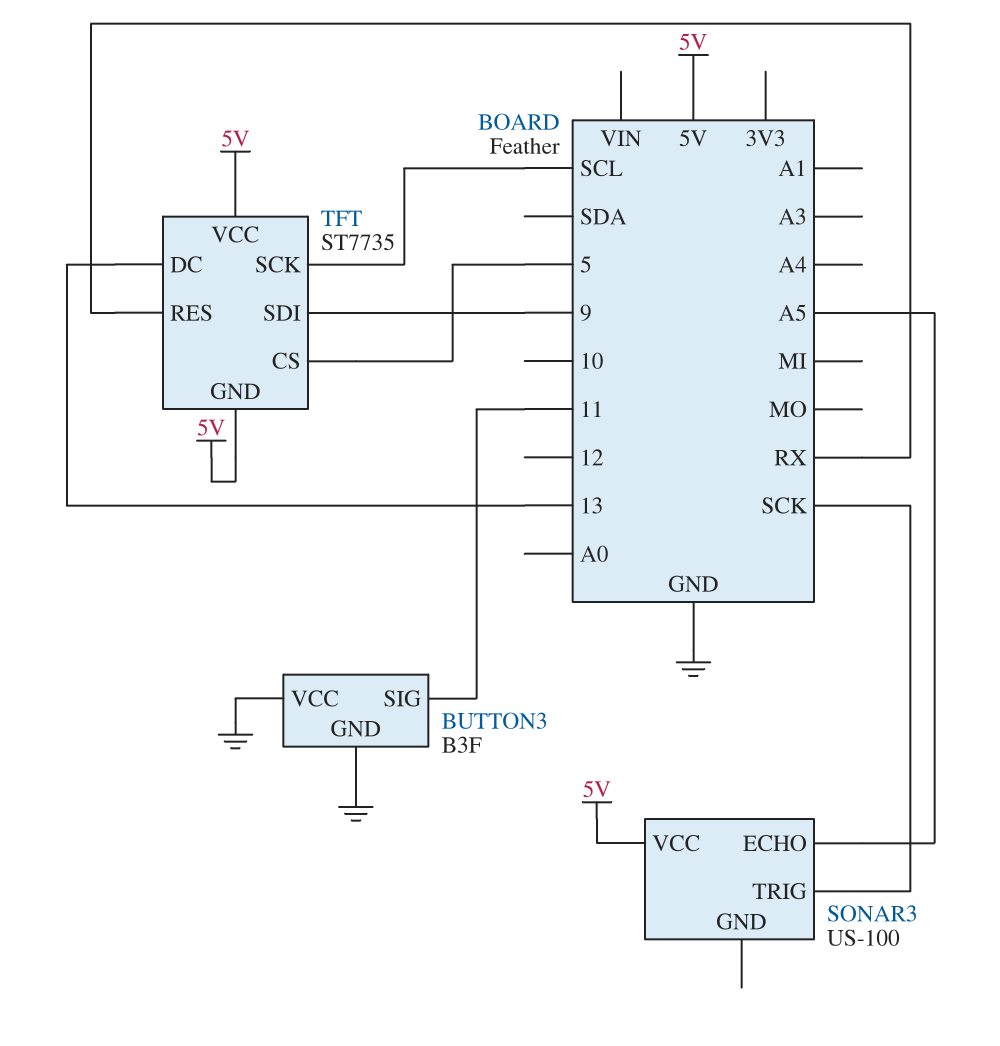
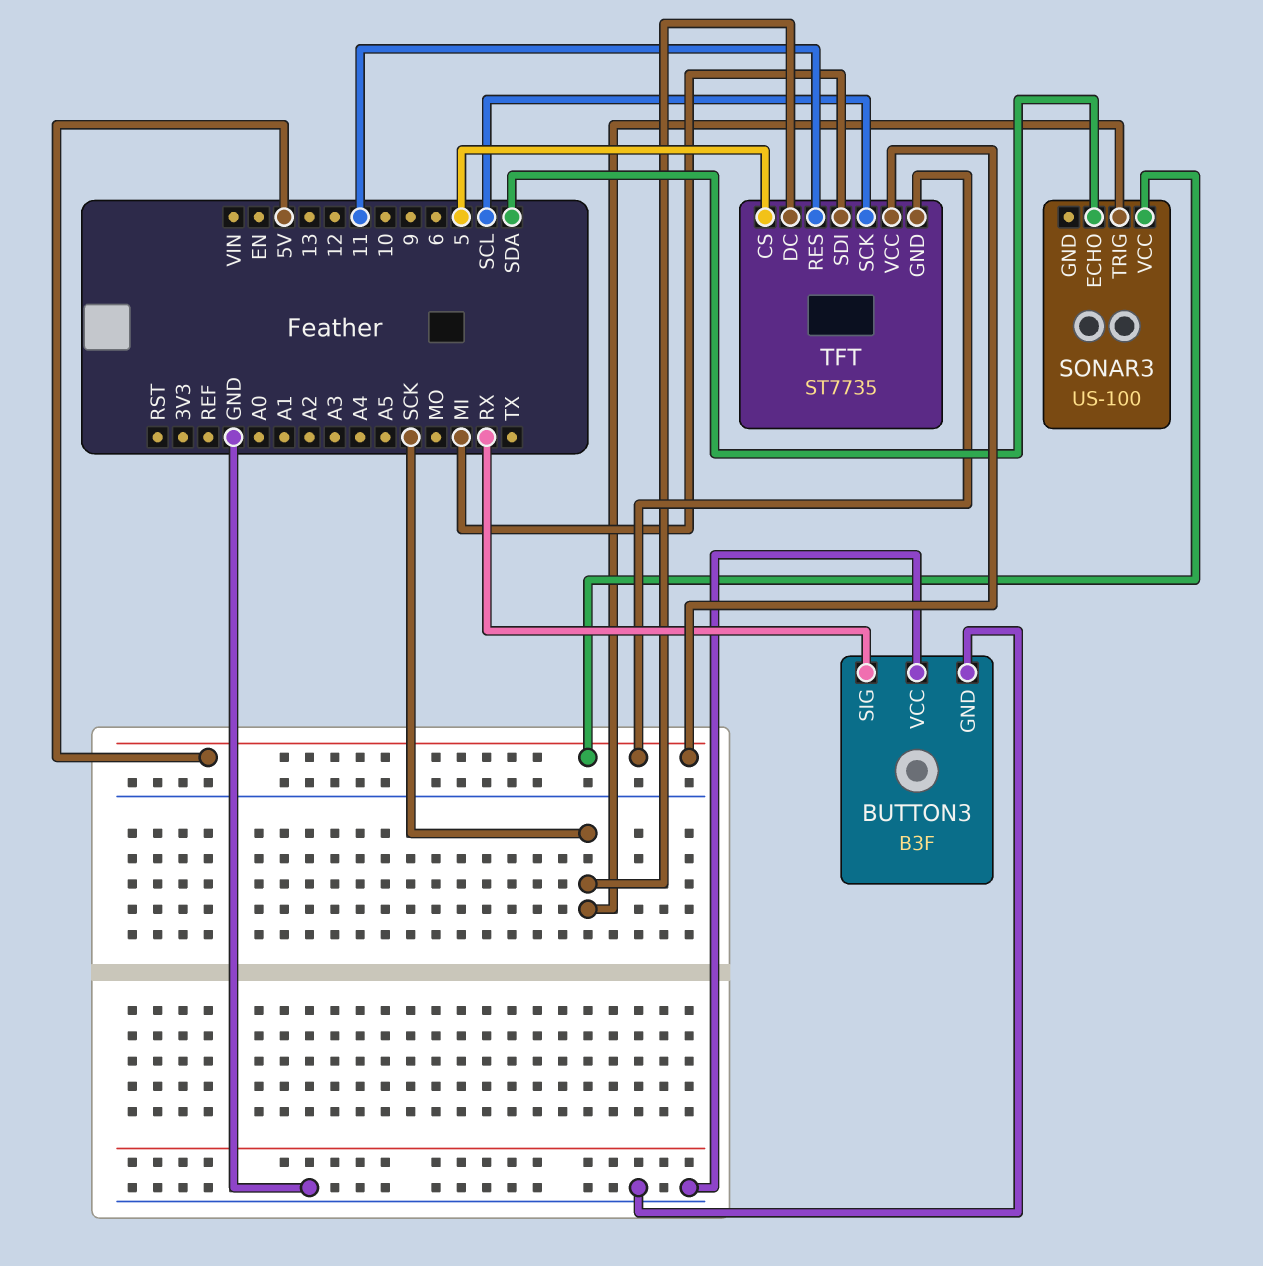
BUTTON3 pin SIG: 11 -> RX
SONAR3 pin ECHO: A5 -> SDA
TFT pin DC: 13 -> SCK
TFT pin RES: RX -> 11
TFT pin SDI: 9 -> MI

